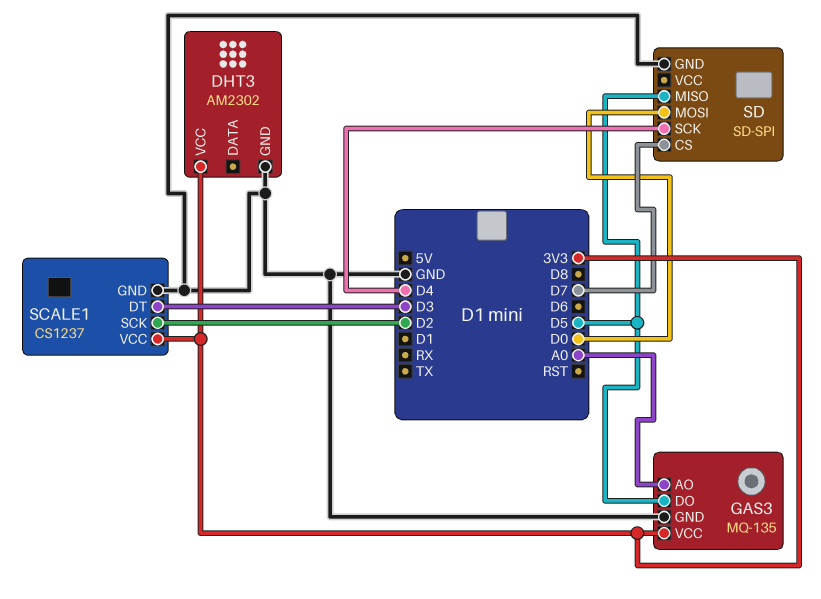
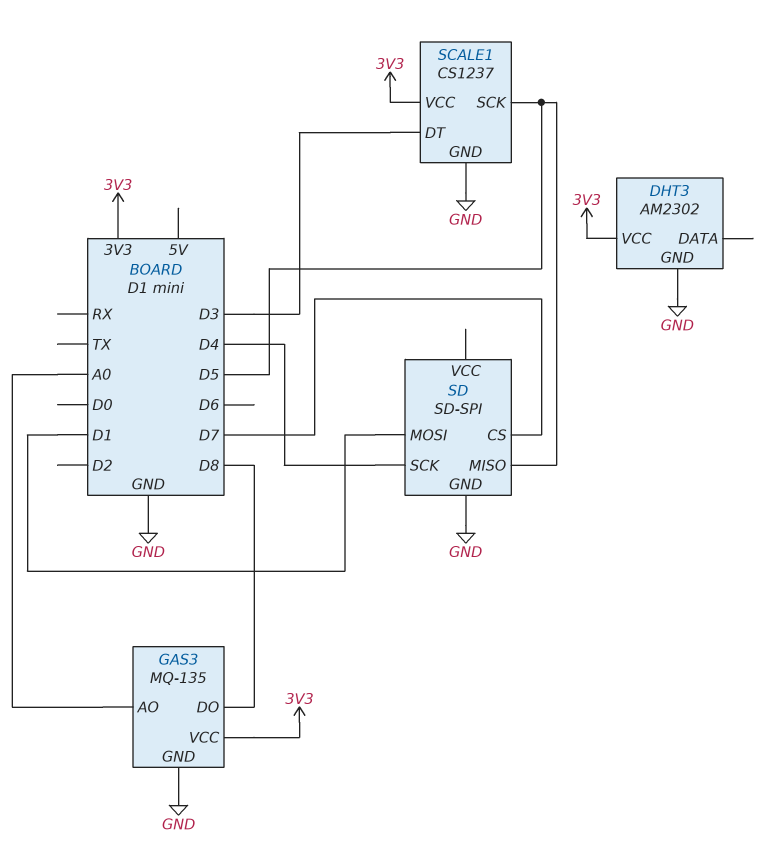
GAS3 pin DO: D5 -> D8
SCALE1 pin SCK: D2 -> D5
SD pin MOSI: D0 -> D1

